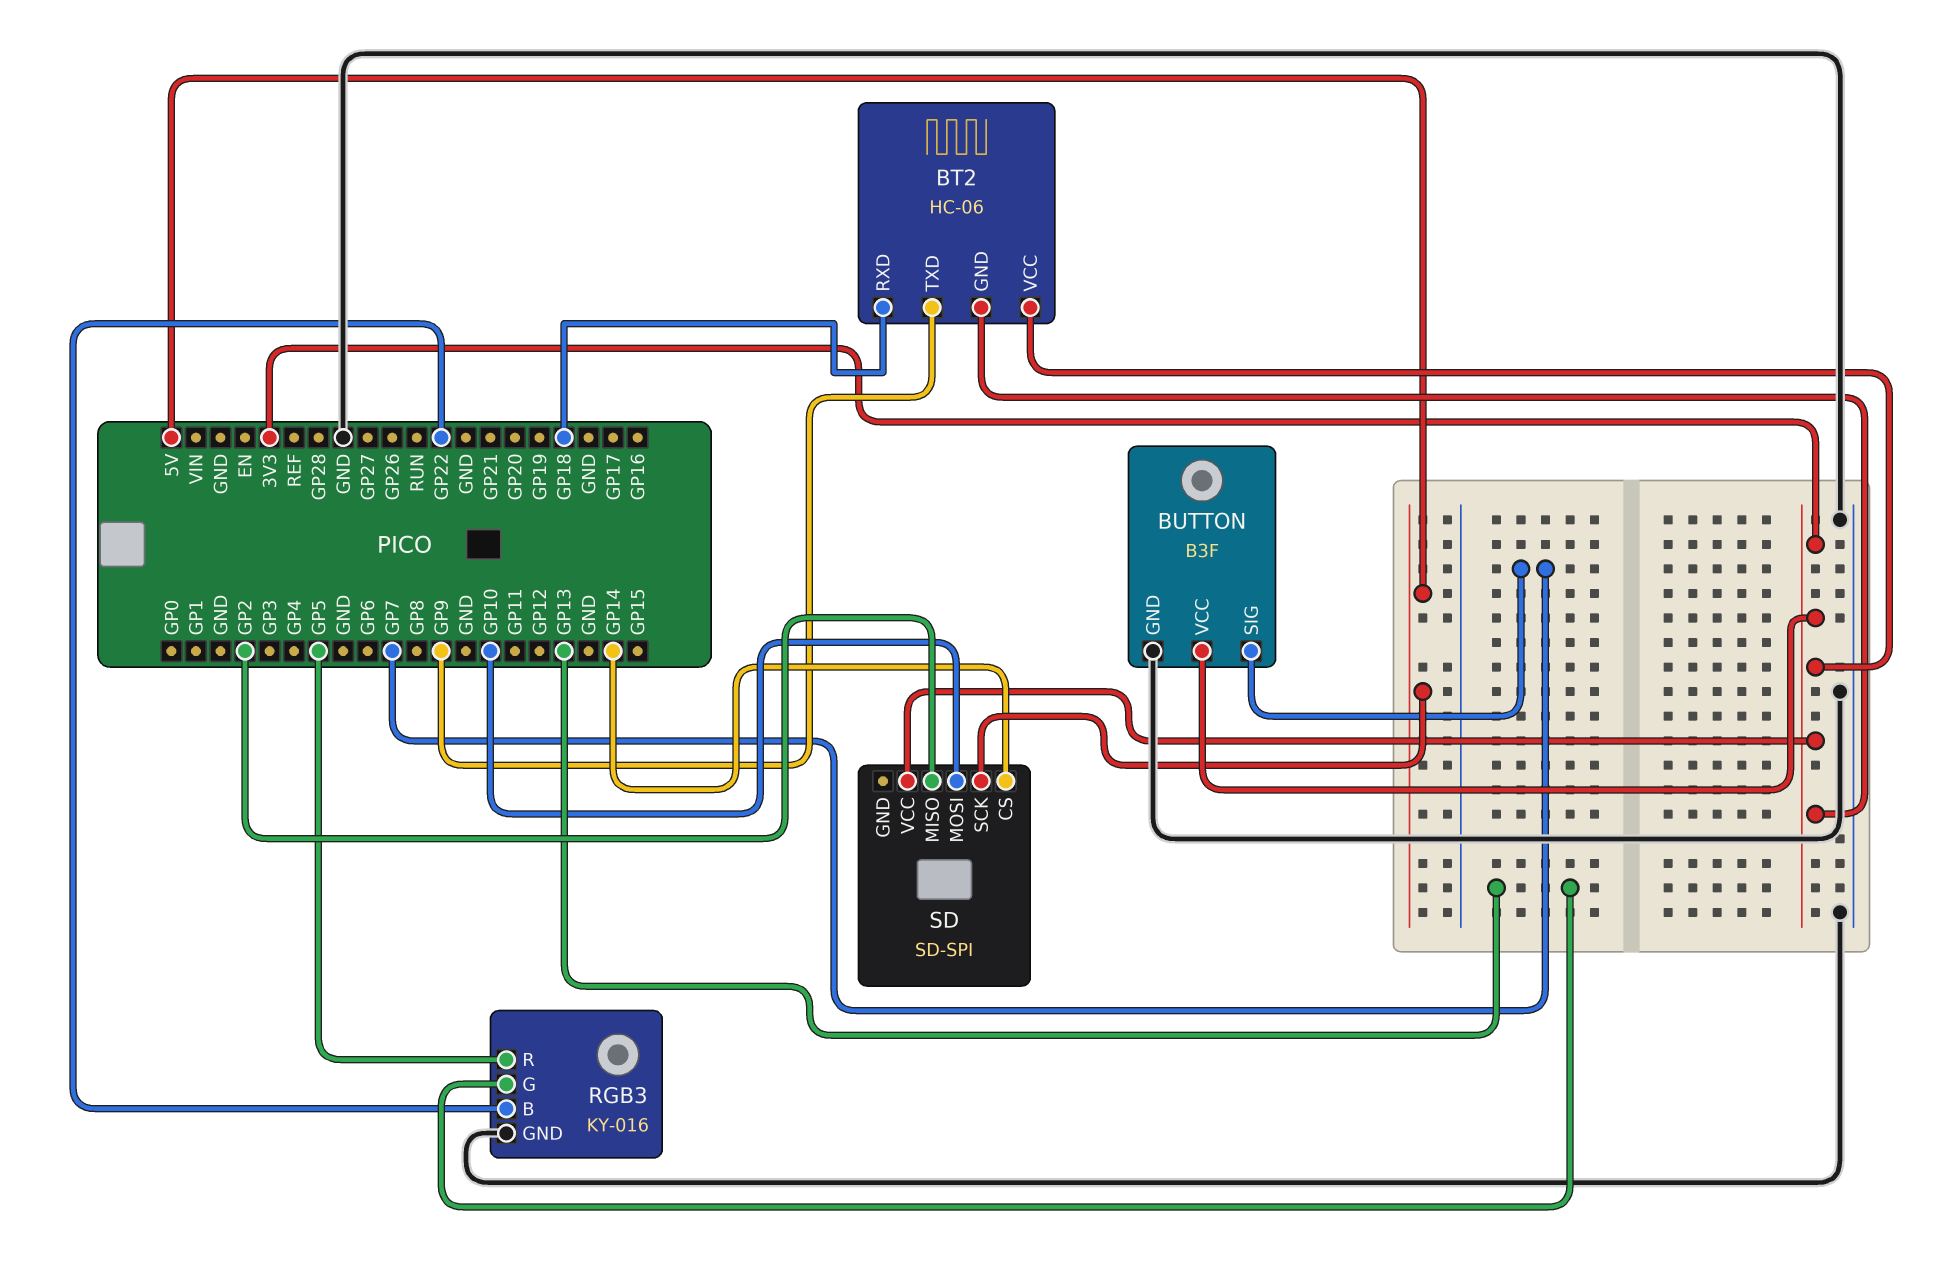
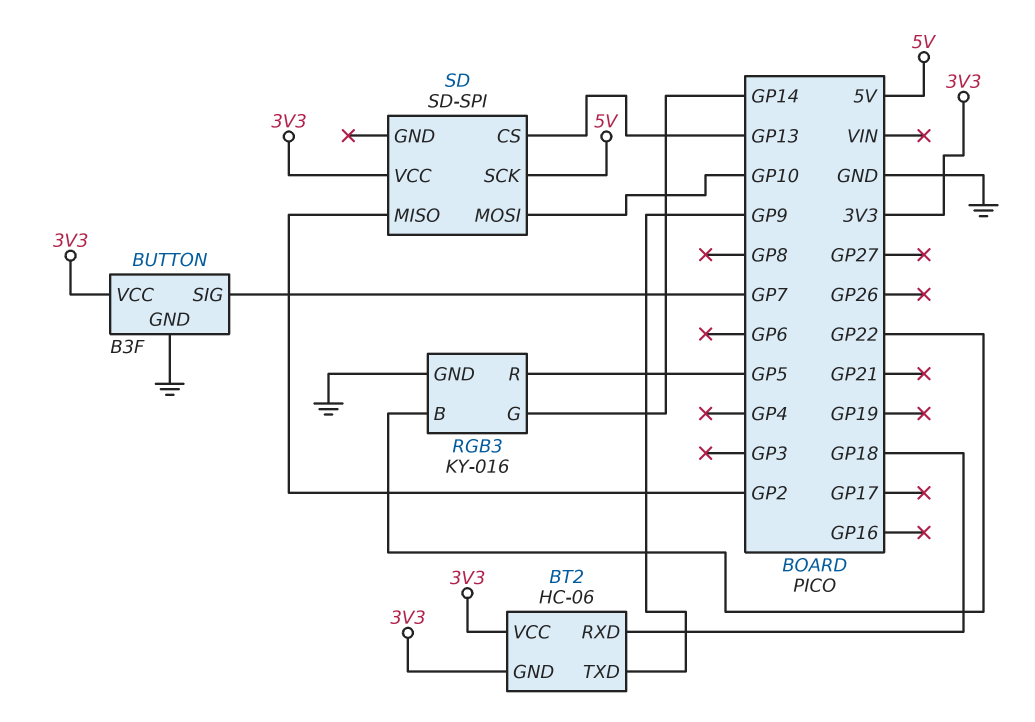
RGB3 pin G: GP13 -> GP14
SD pin CS: GP14 -> GP13

